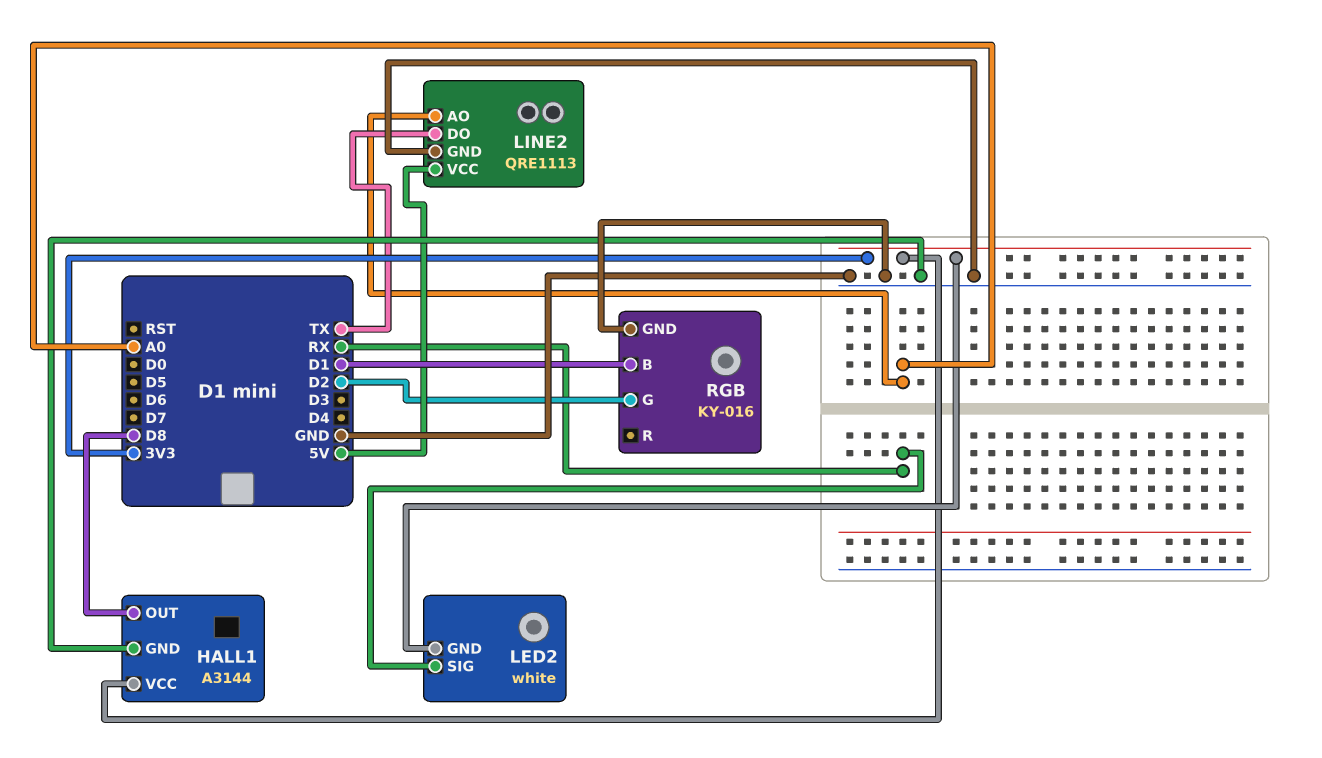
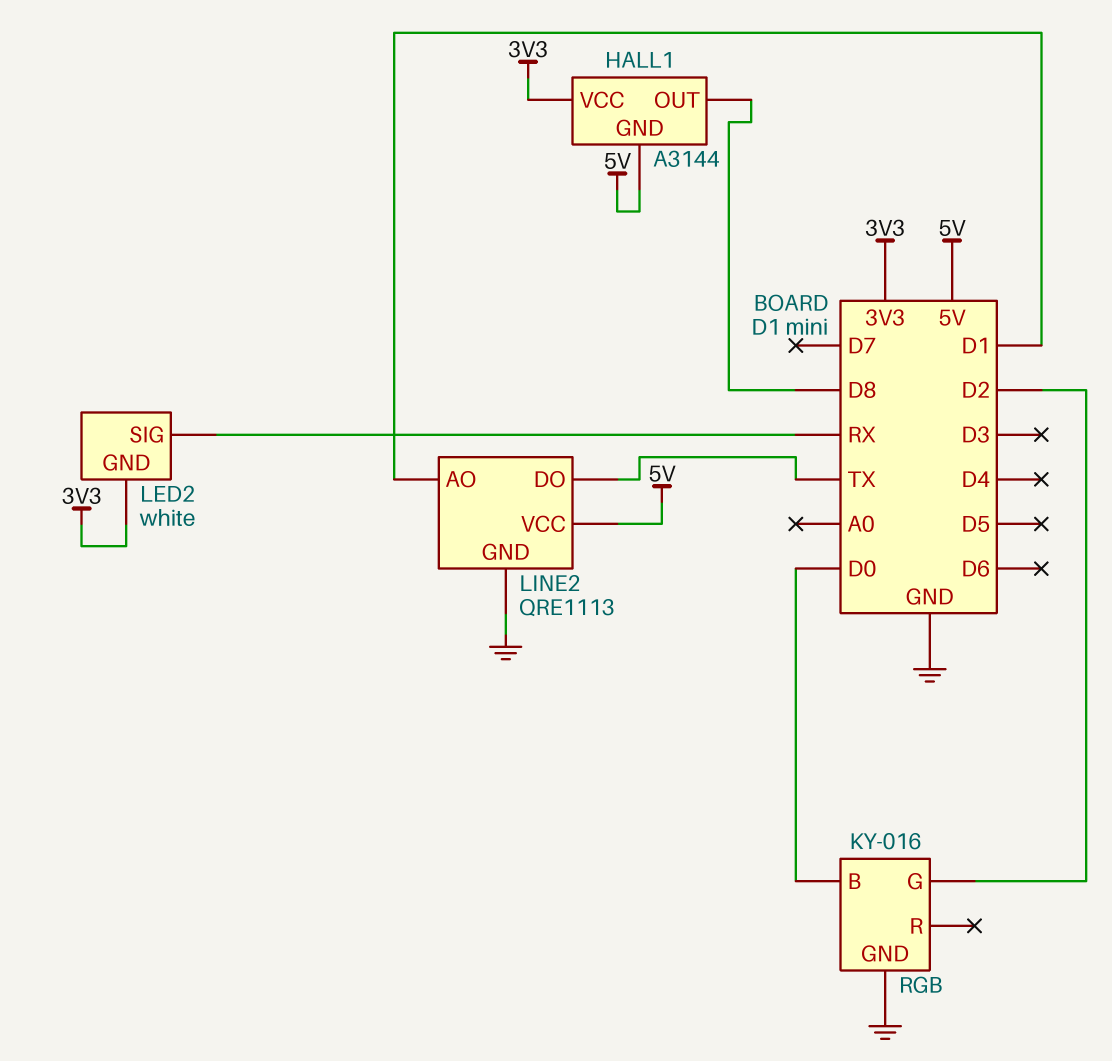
HALL1 pin GND: GND -> 5V
LINE2 pin AO: A0 -> D1
RGB pin B: D1 -> D0

